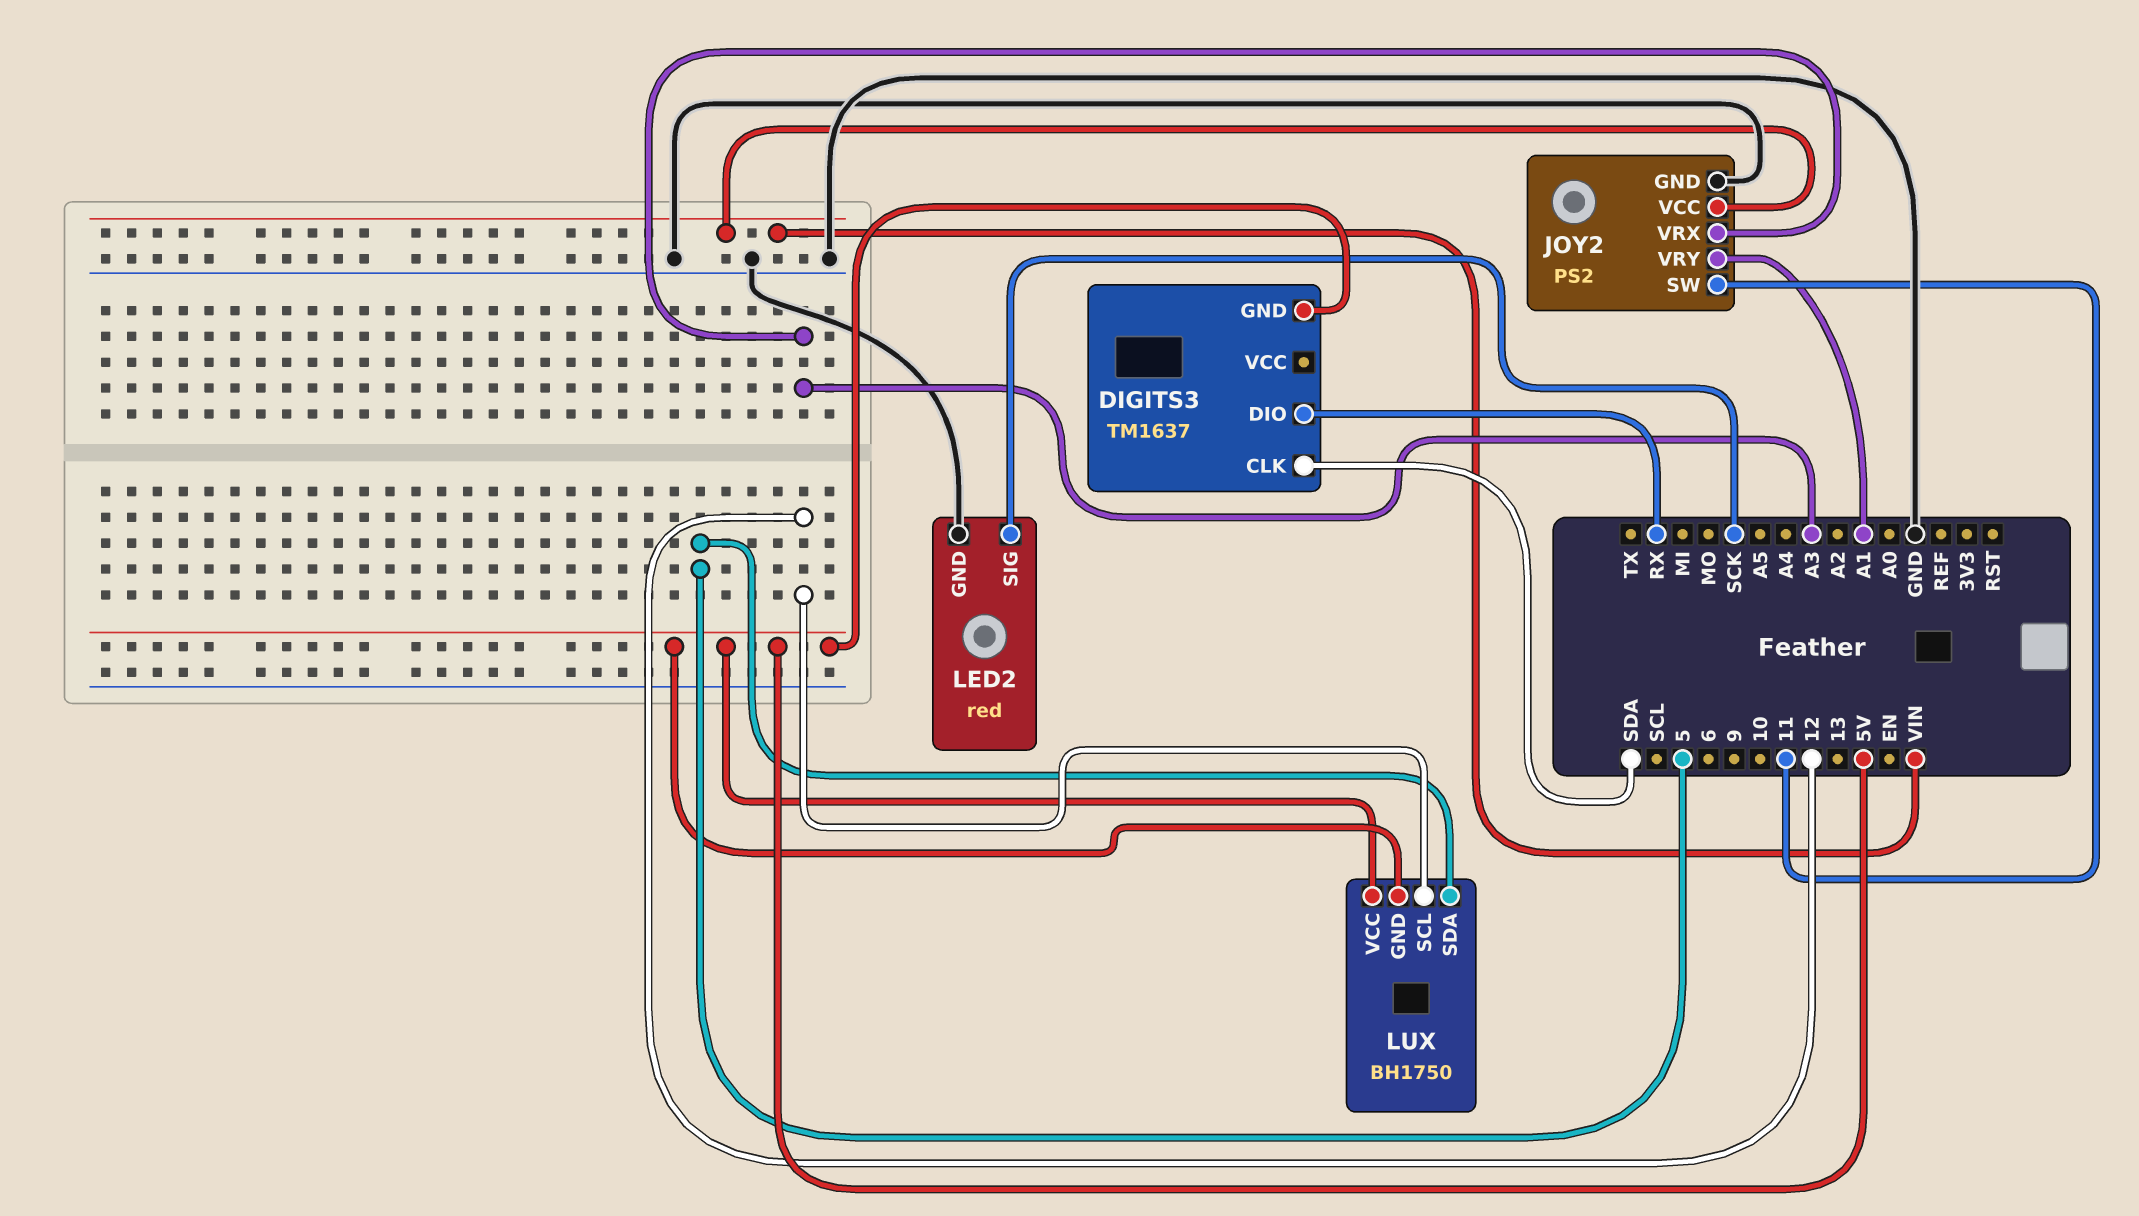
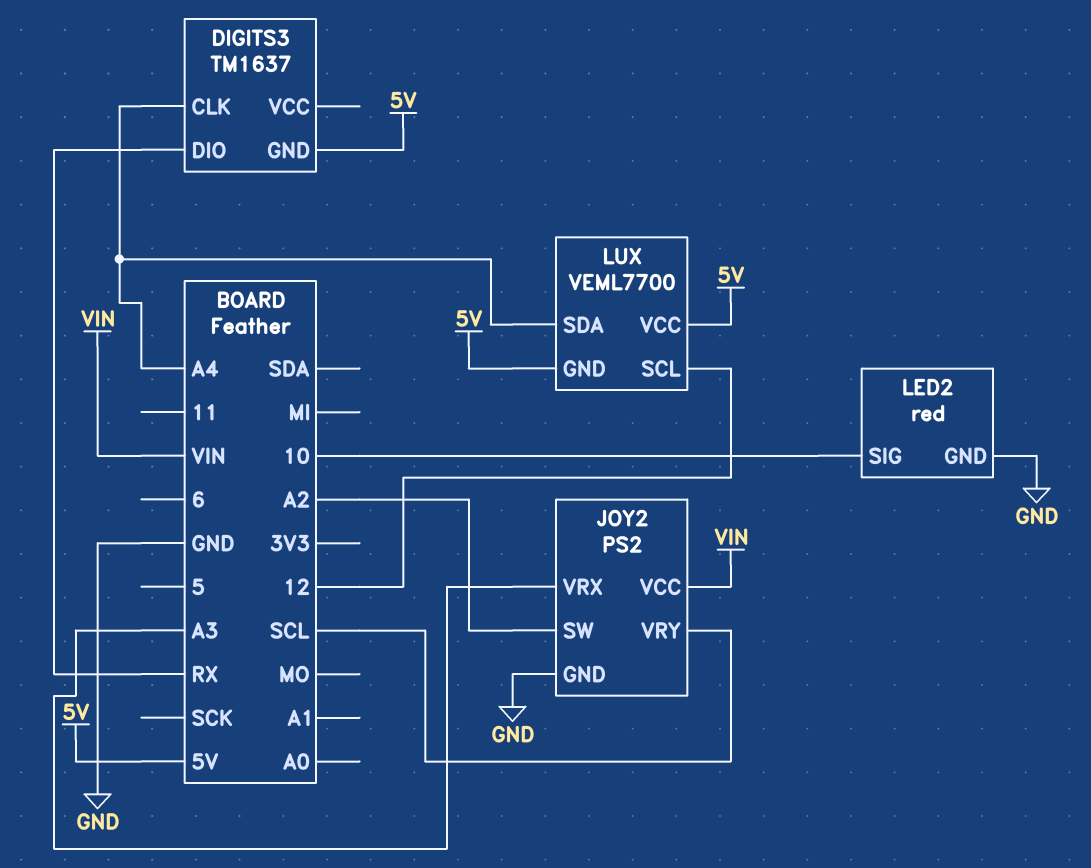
DIGITS3 pin CLK: SDA -> A4
JOY2 pin SW: 11 -> A2
JOY2 pin VRY: A1 -> SCL
LED2 pin SIG: SCK -> 10
LUX: BH1750 -> VEML7700
LUX pin SDA: 5 -> A4

